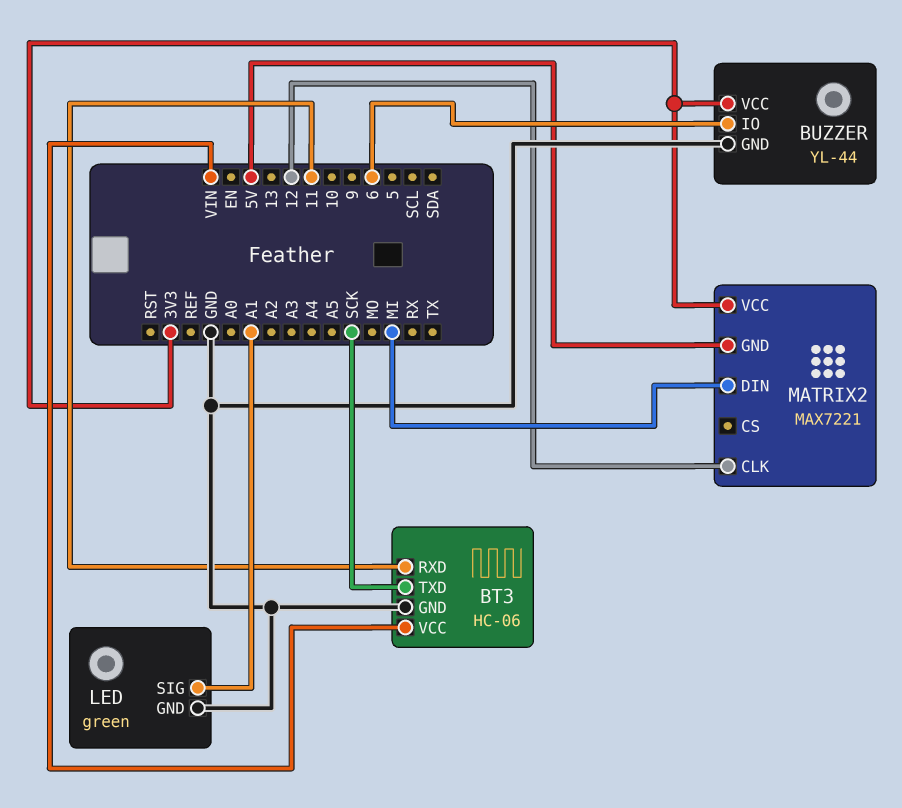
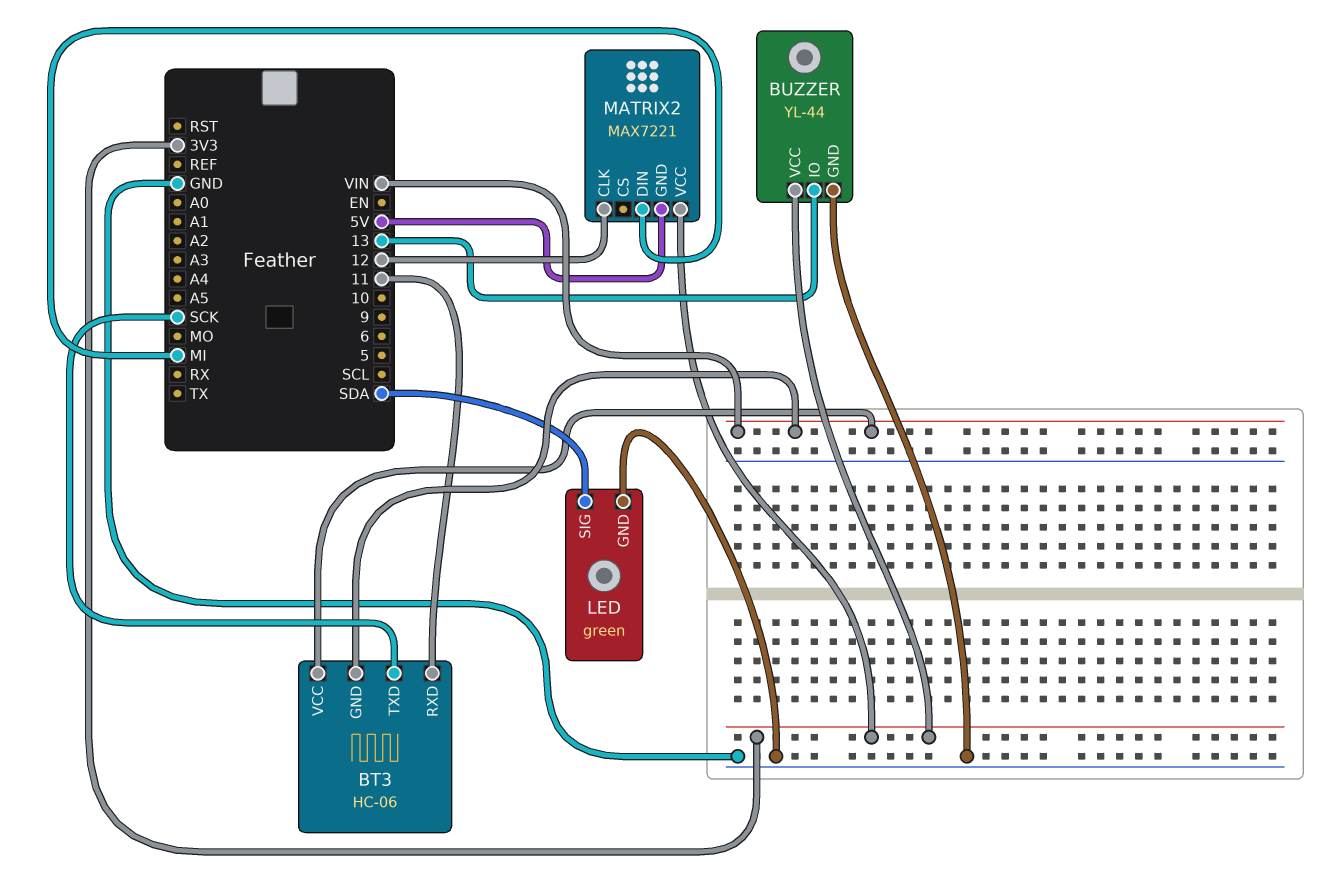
BT3 pin GND: GND -> VIN
BUZZER pin IO: 6 -> 13
LED pin SIG: A1 -> SDA

